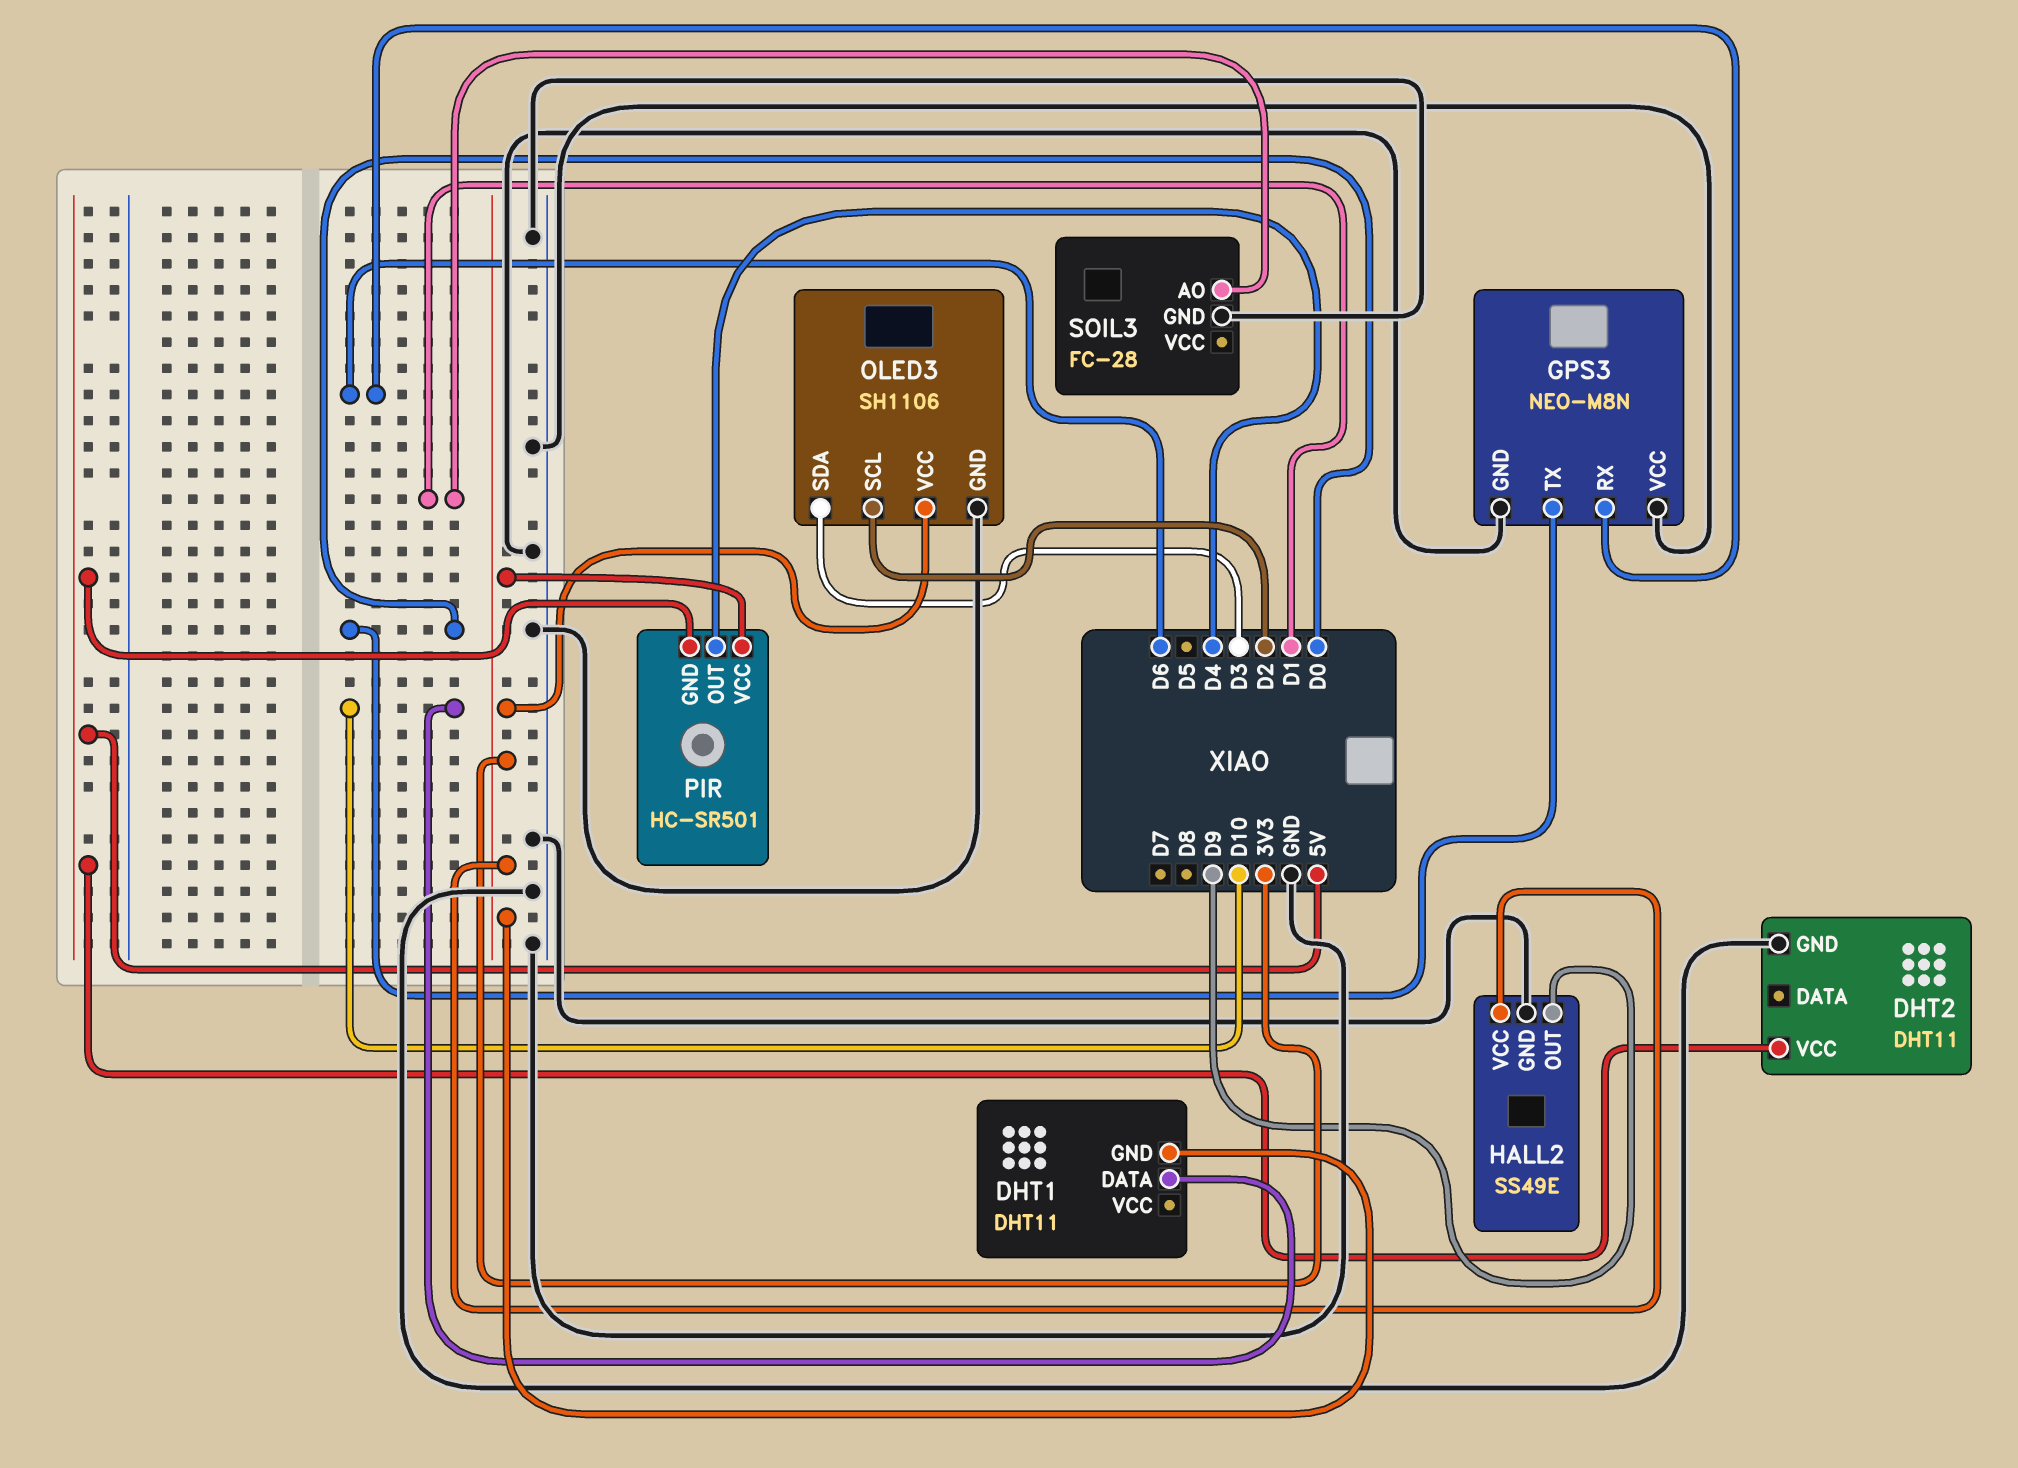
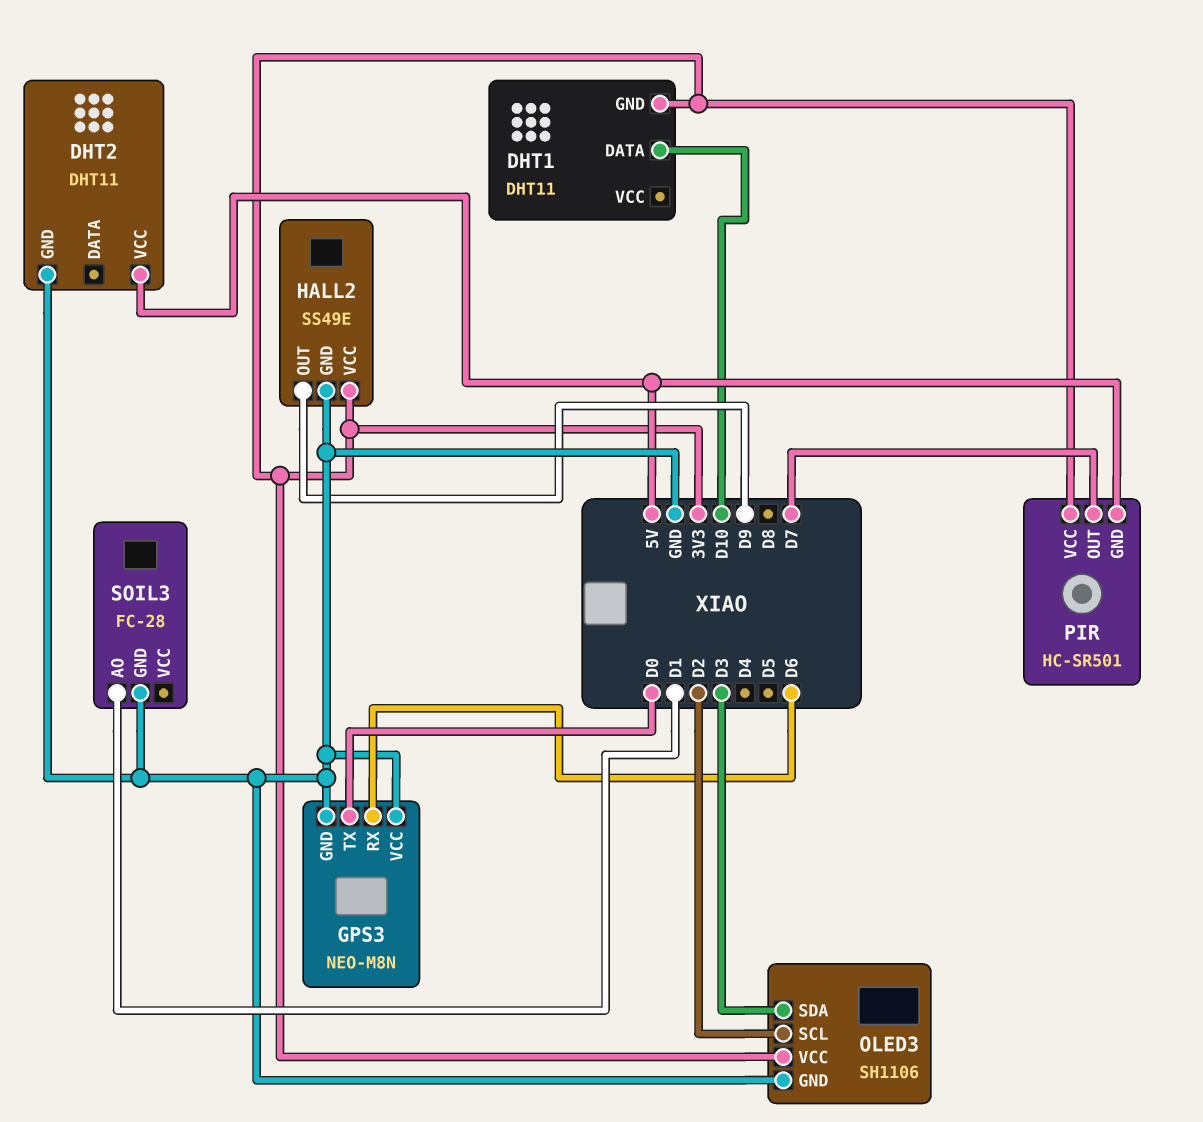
PIR pin OUT: D4 -> D7

